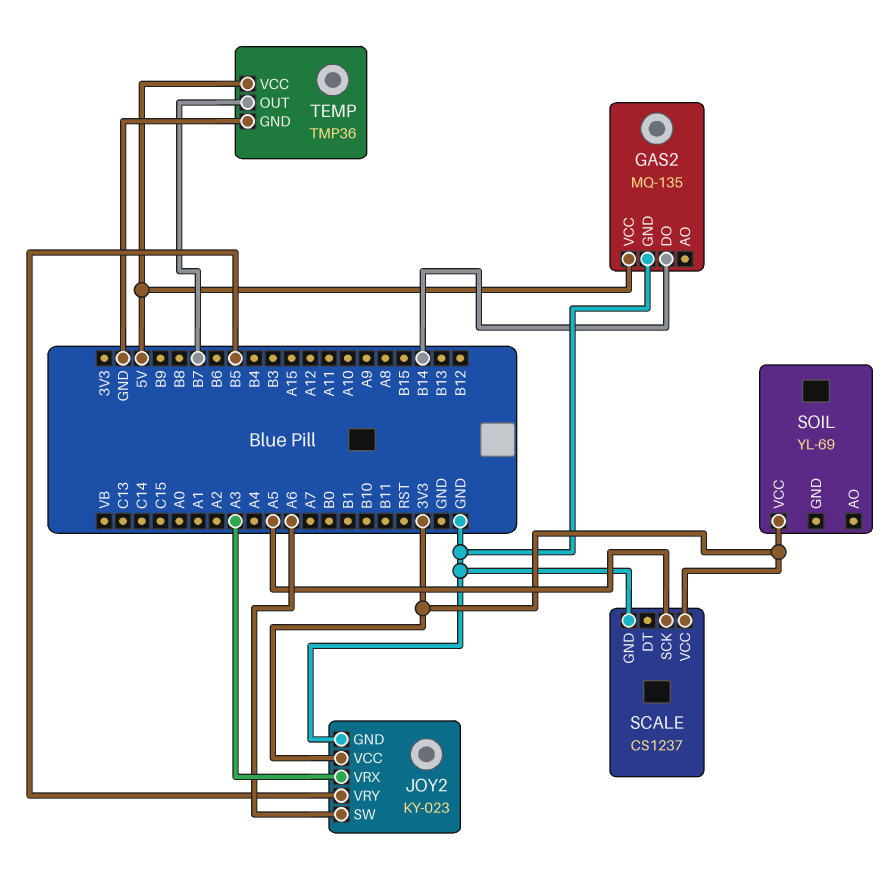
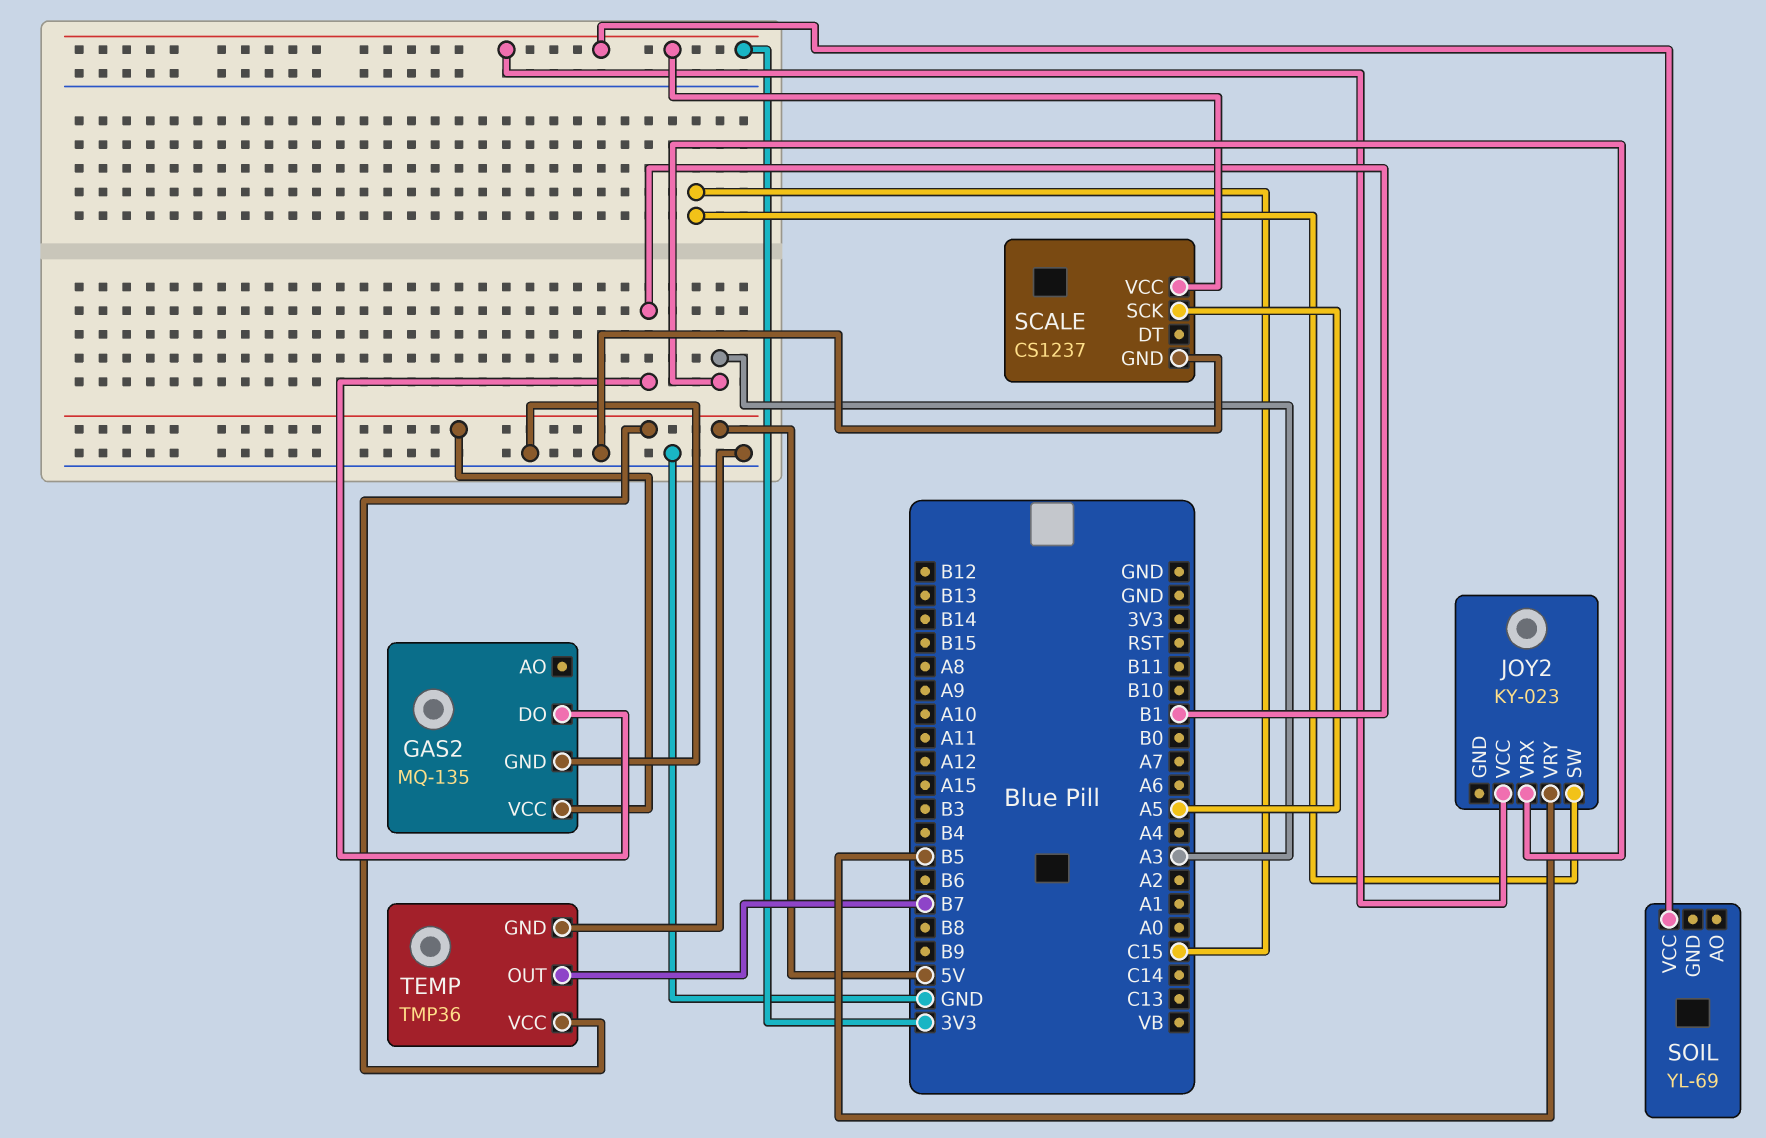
GAS2 pin DO: B14 -> B1
JOY2 pin GND: GND -> none
JOY2 pin SW: A6 -> C15

